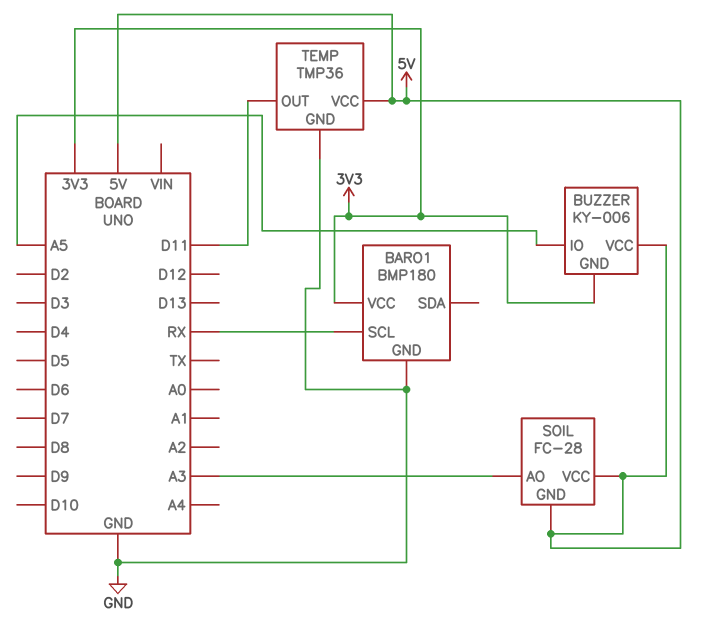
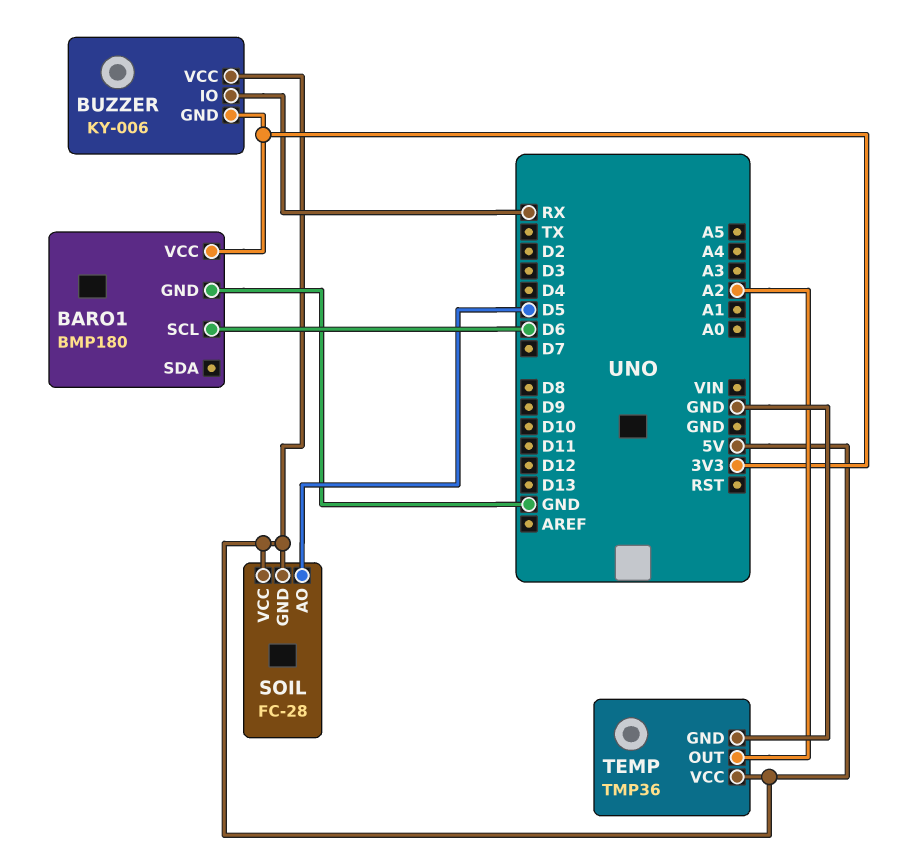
BARO1 pin SCL: RX -> D6
BUZZER pin IO: A5 -> RX
SOIL pin AO: A3 -> D5
TEMP pin OUT: D11 -> A2

